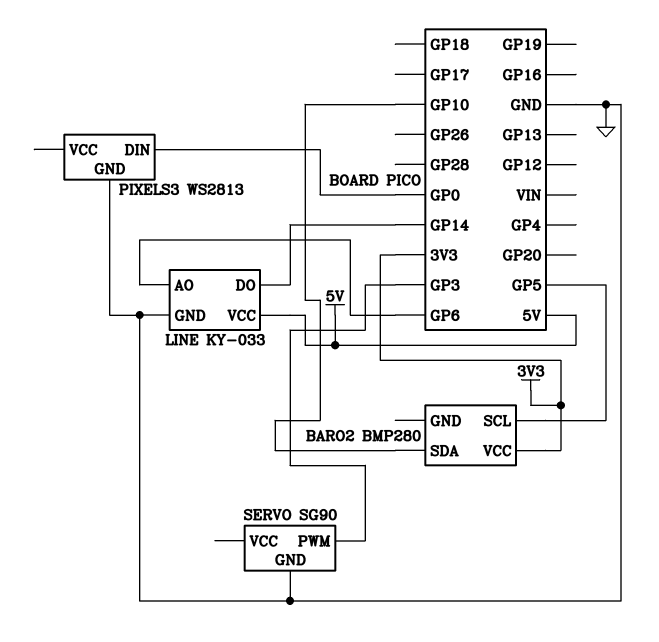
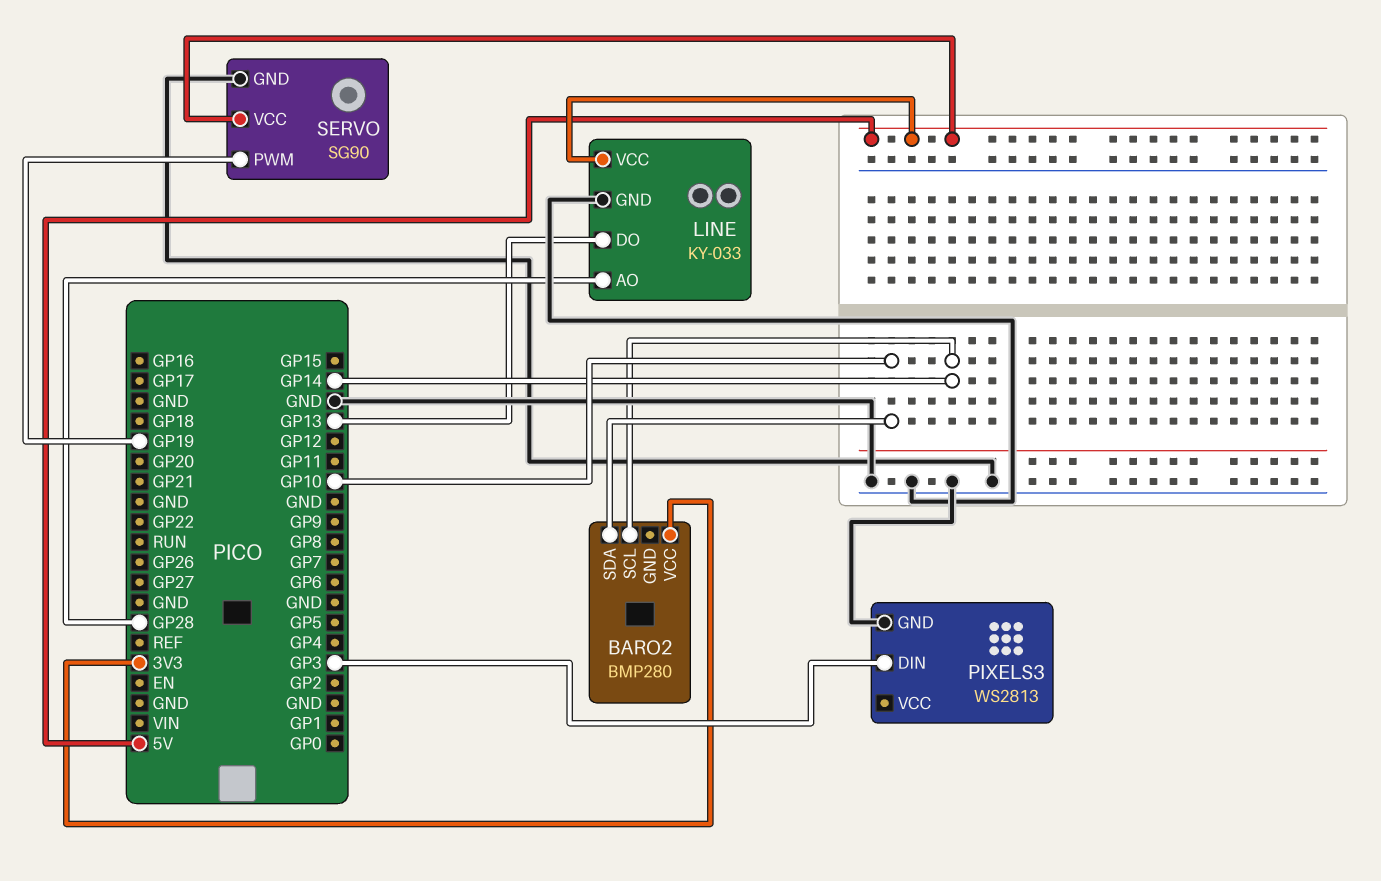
BARO2 pin SCL: GP5 -> GP14
LINE pin AO: GP6 -> GP28
LINE pin DO: GP14 -> GP13
PIXELS3 pin DIN: GP0 -> GP3
SERVO pin PWM: GP3 -> GP19
SERVO pin VCC: none -> 5V

